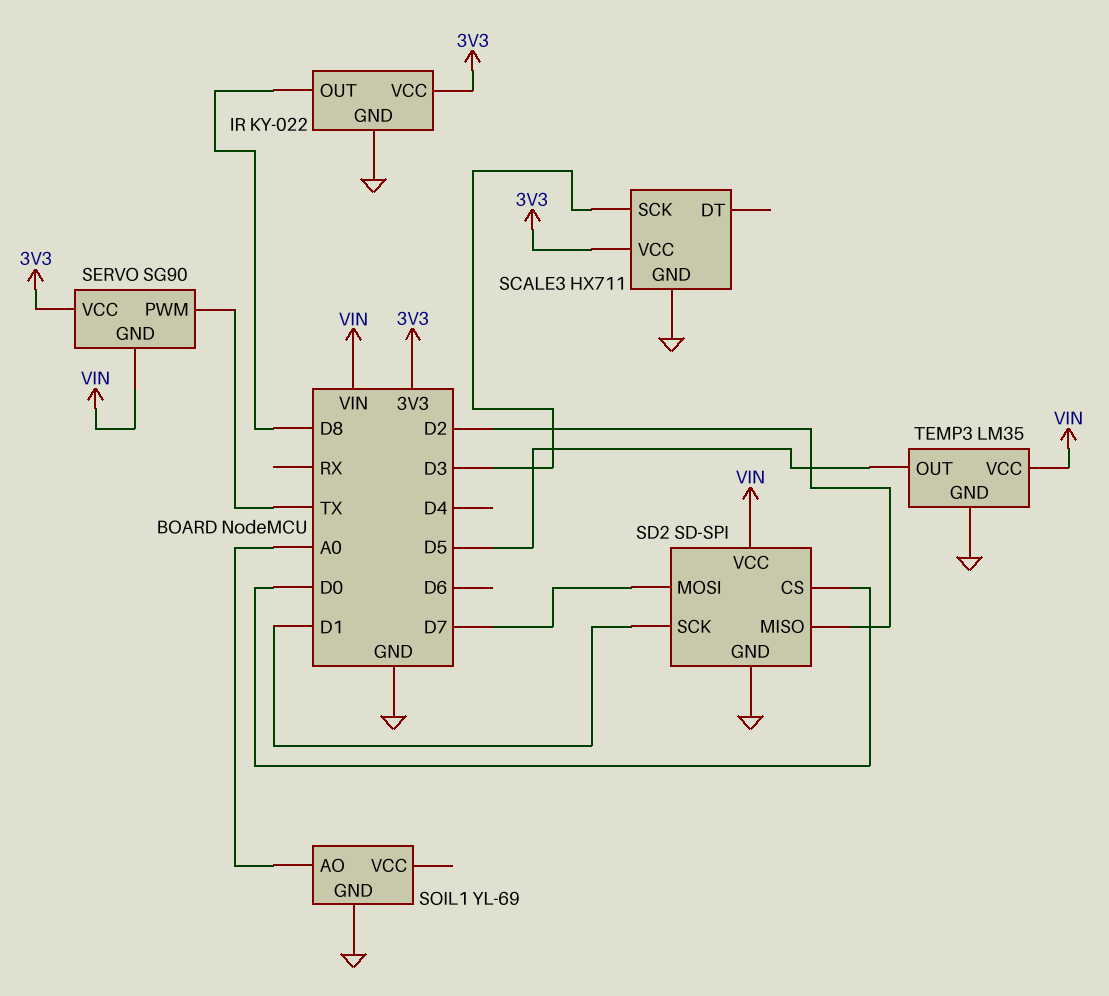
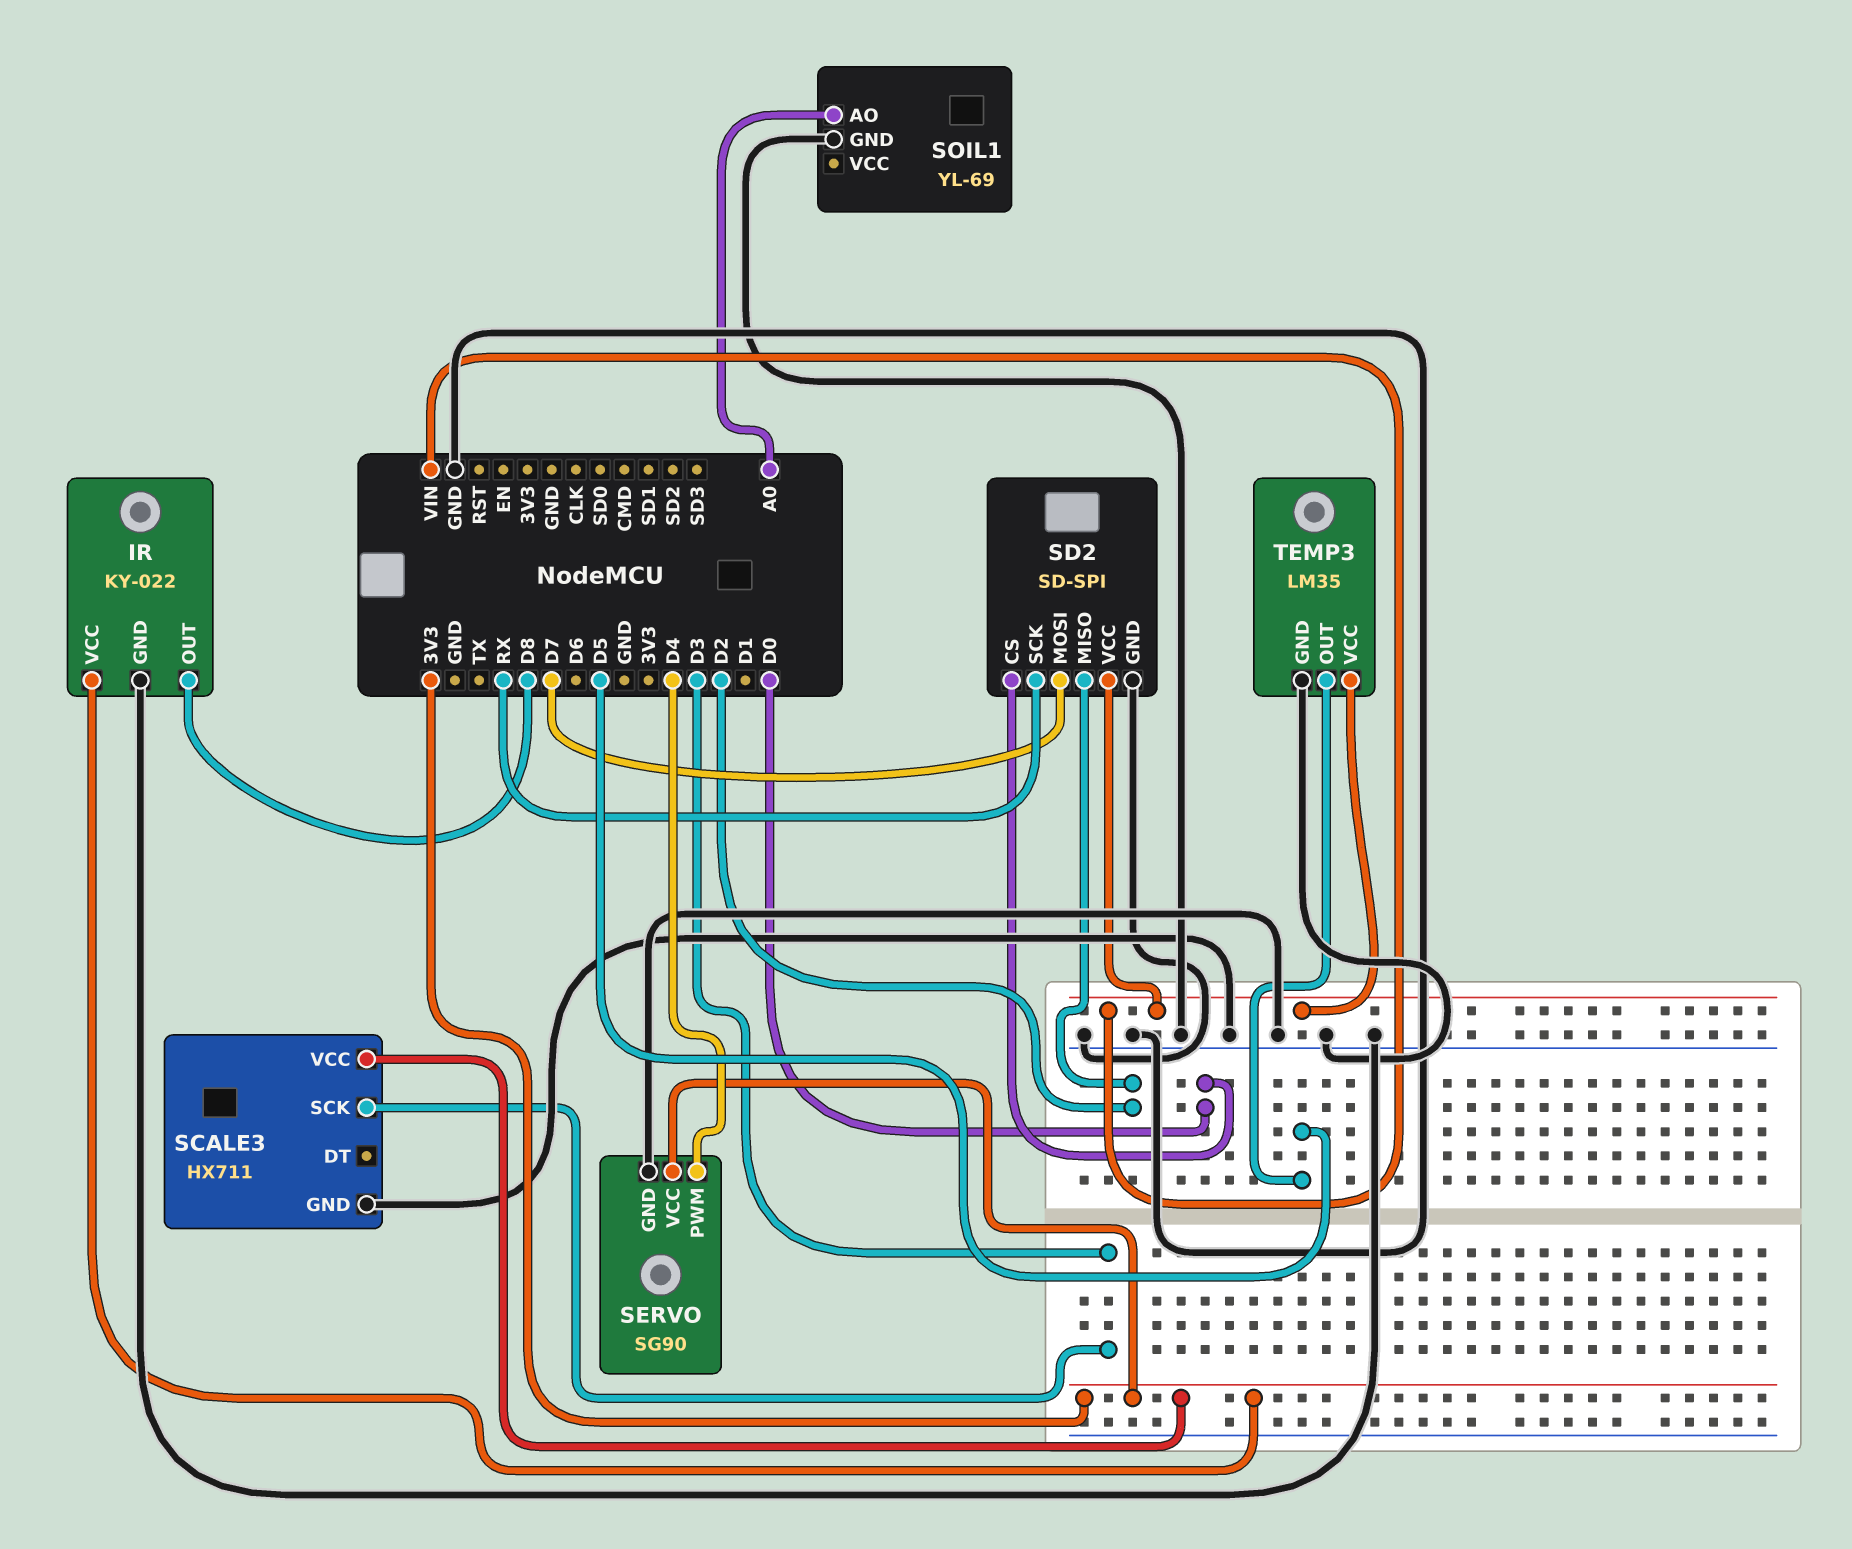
SD2 pin SCK: D1 -> RX
SERVO pin GND: VIN -> GND
SERVO pin PWM: TX -> D4

